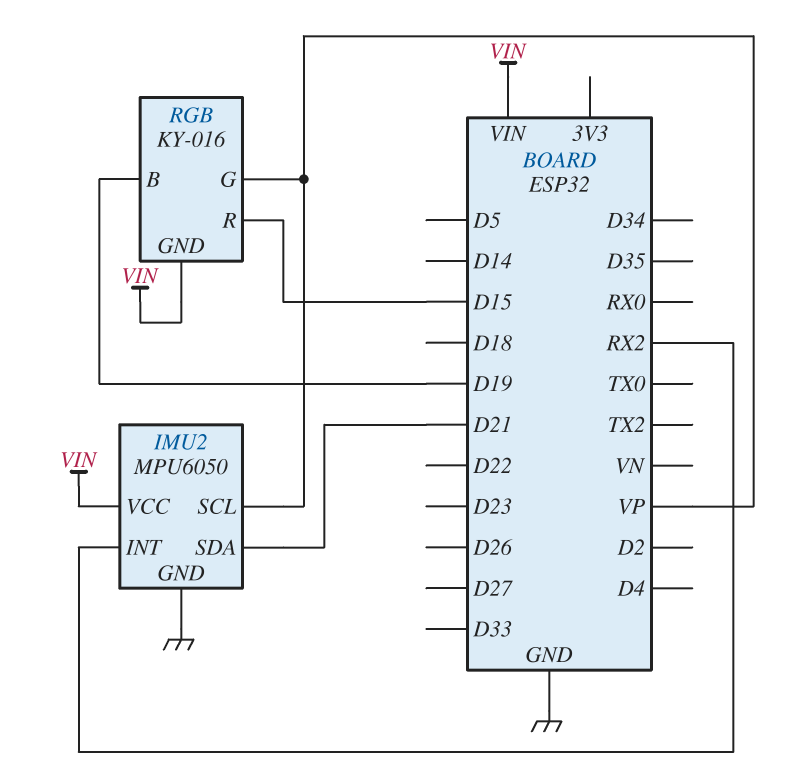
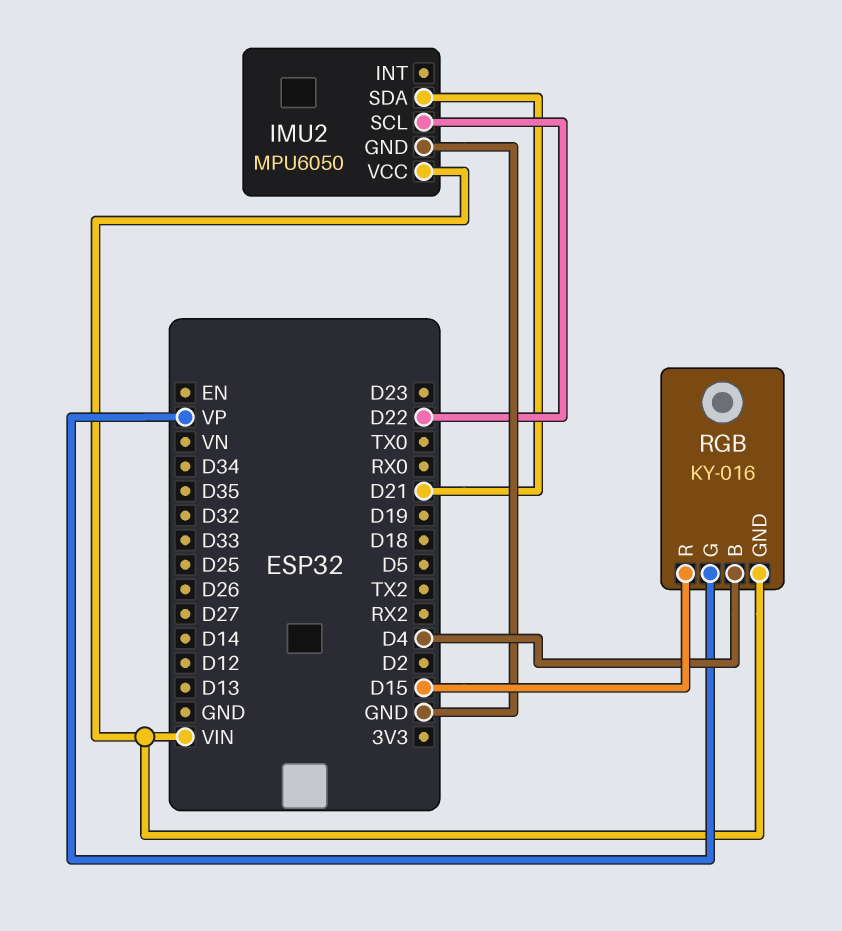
IMU2 pin INT: RX2 -> none
IMU2 pin SCL: VP -> D22
RGB pin B: D19 -> D4

